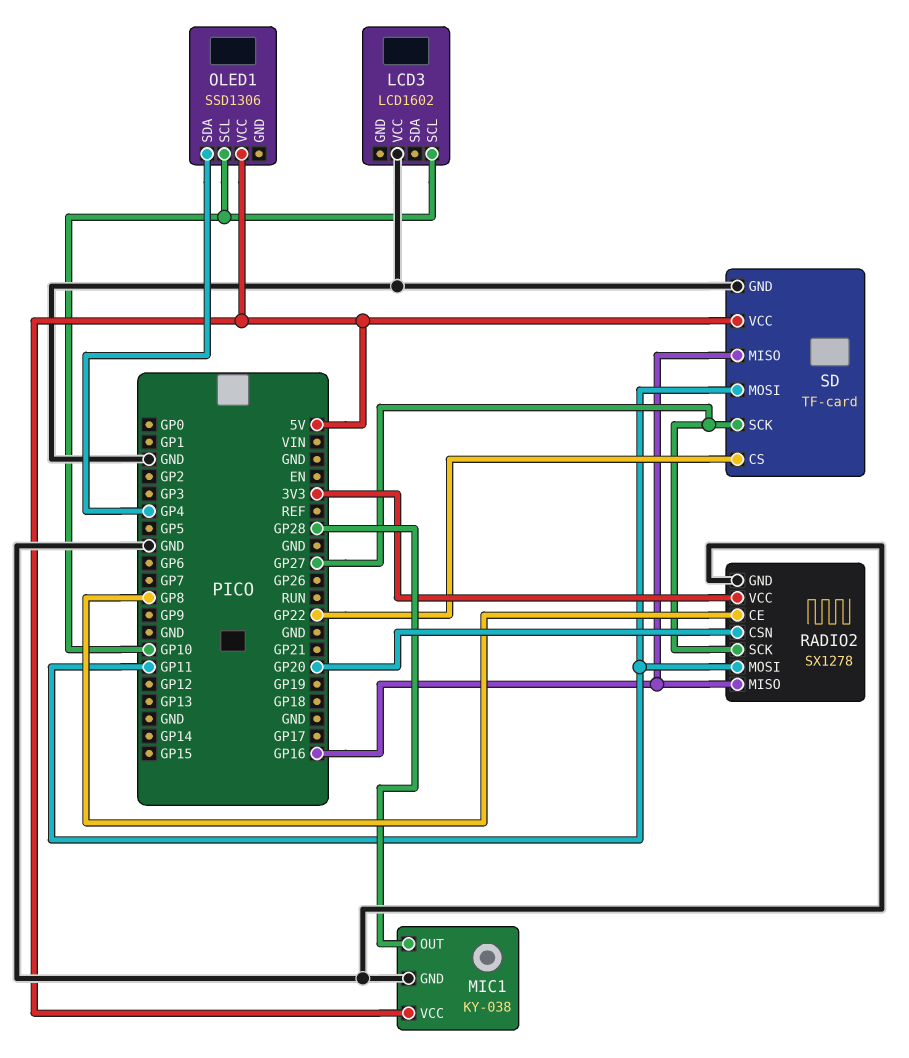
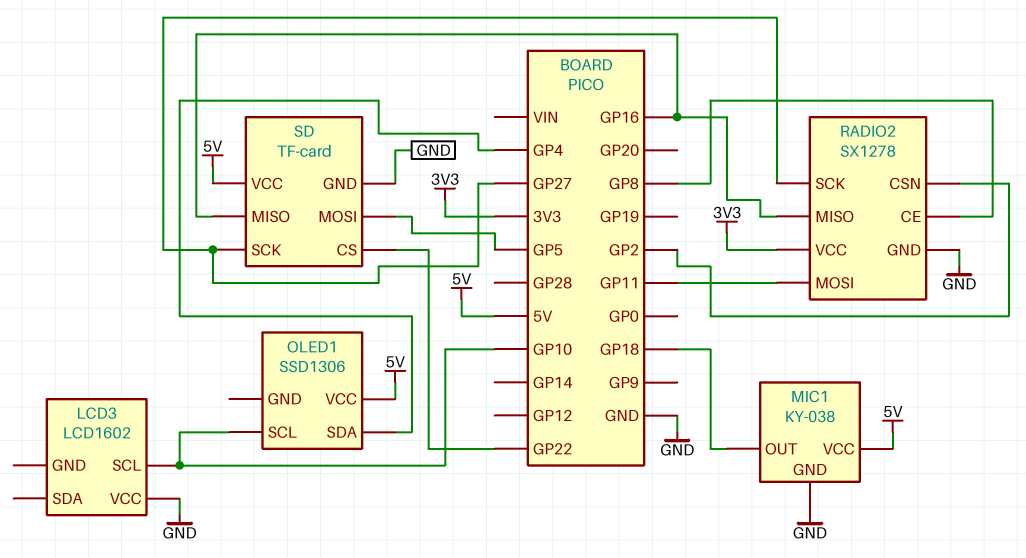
MIC1 pin OUT: GP28 -> GP18
RADIO2 pin CSN: GP20 -> GP2
SD pin MOSI: GP11 -> GP5

